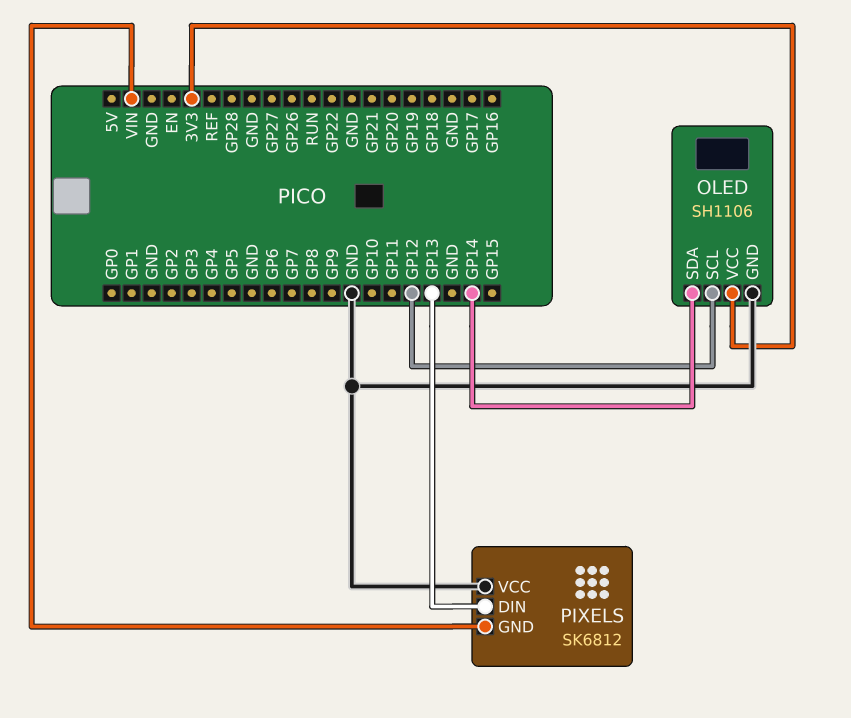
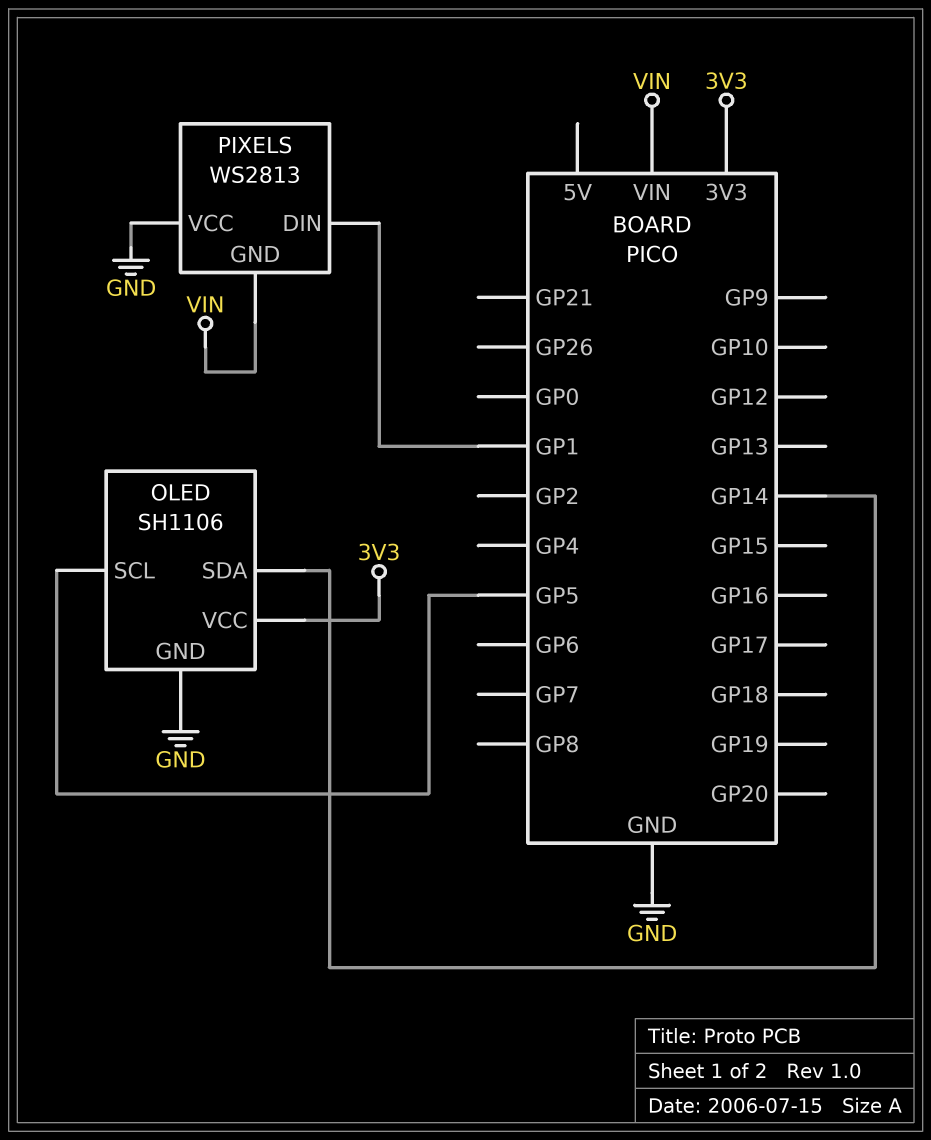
OLED pin SCL: GP12 -> GP5
PIXELS: SK6812 -> WS2813
PIXELS pin DIN: GP13 -> GP1

